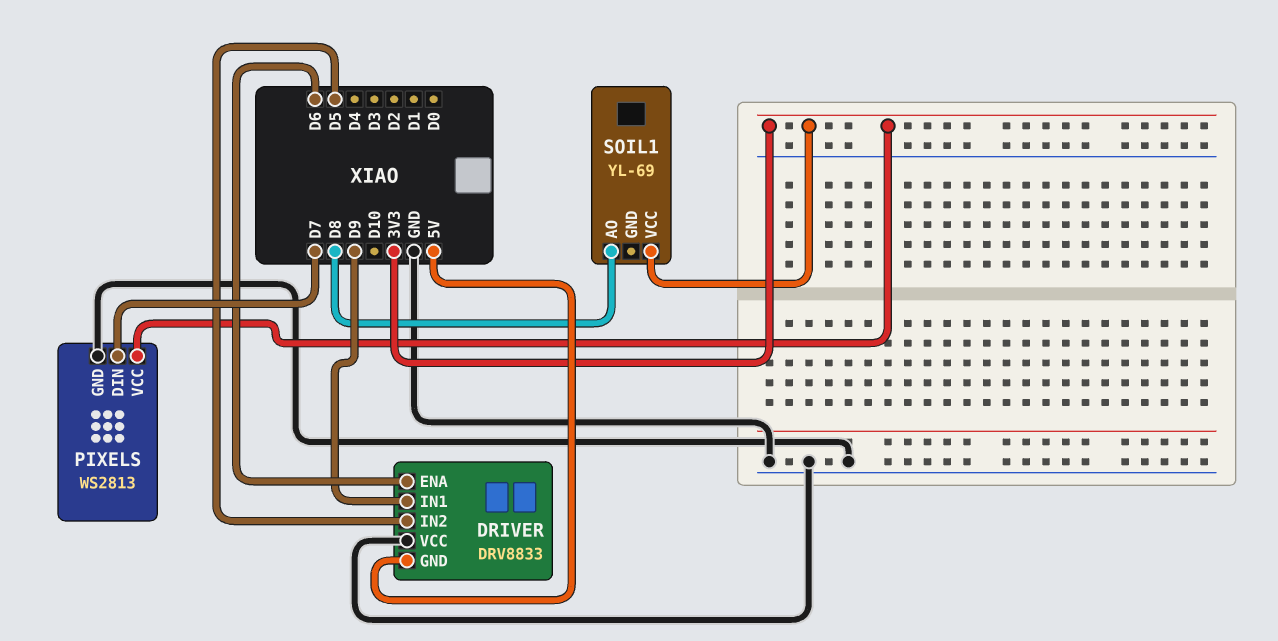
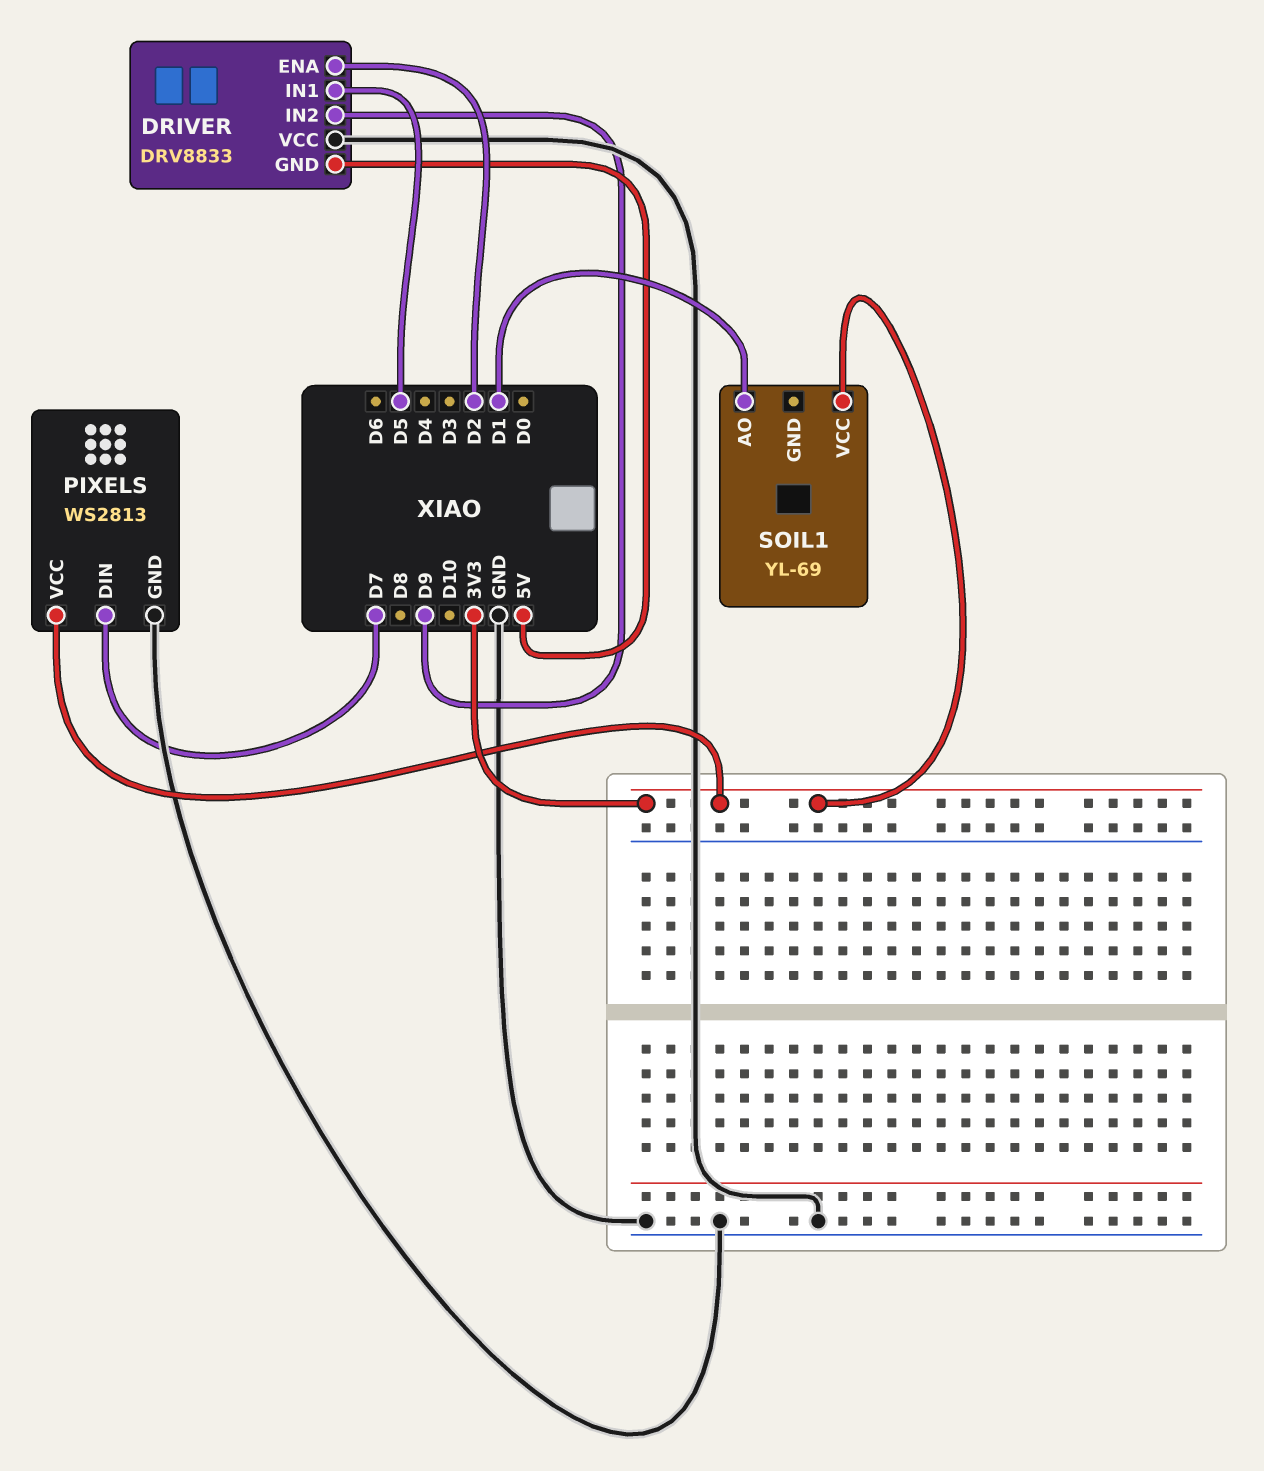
DRIVER pin ENA: D6 -> D2
DRIVER pin IN1: D9 -> D5
DRIVER pin IN2: D5 -> D9
SOIL1 pin AO: D8 -> D1

